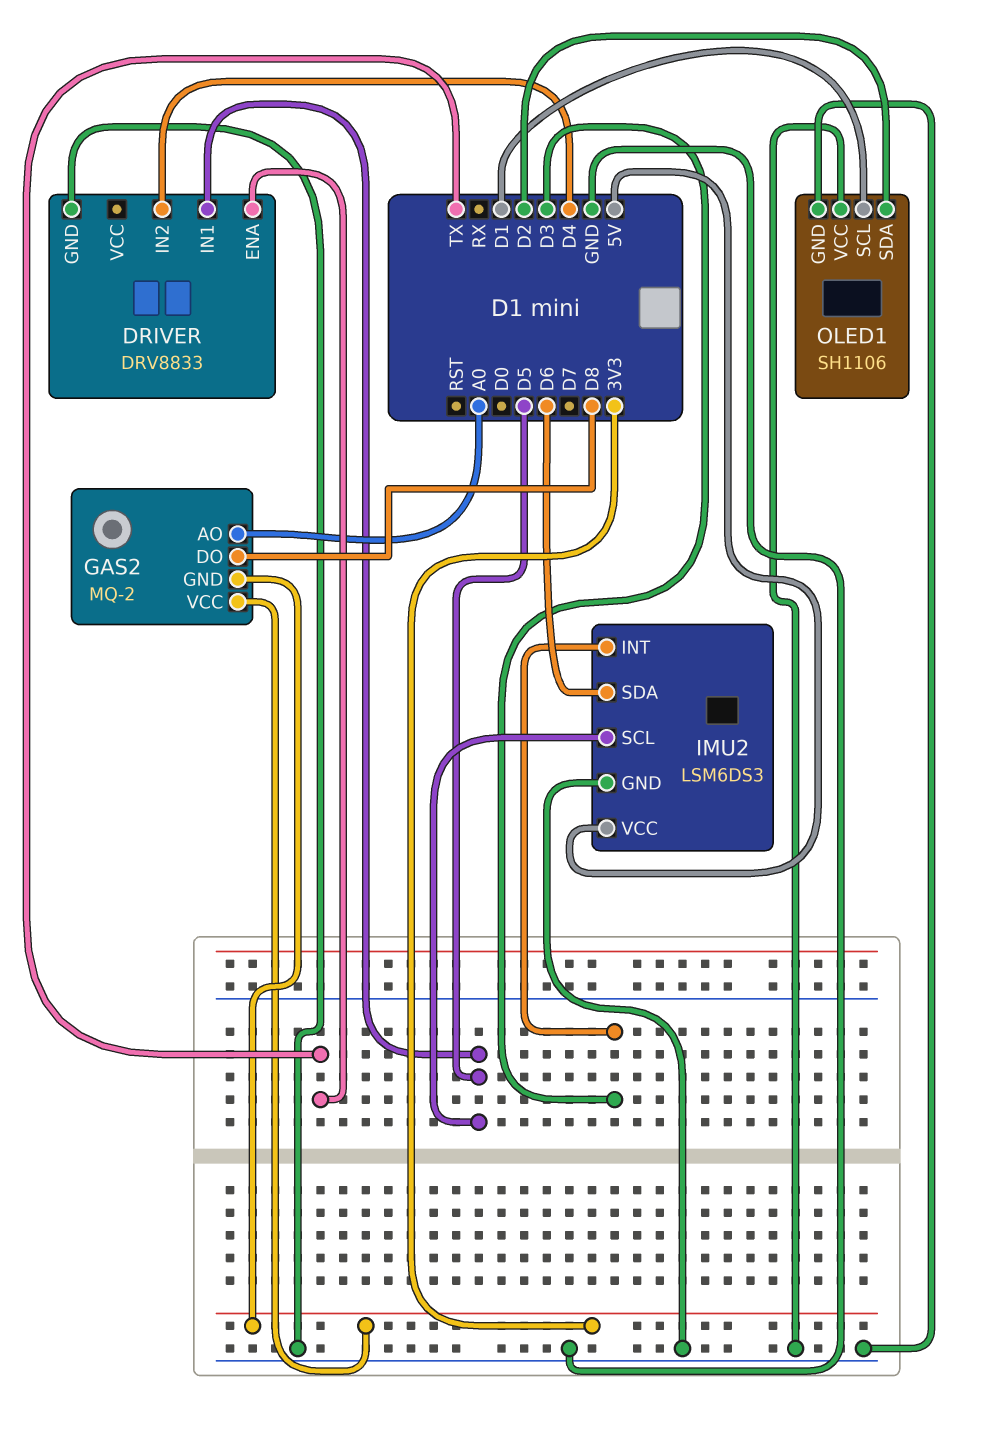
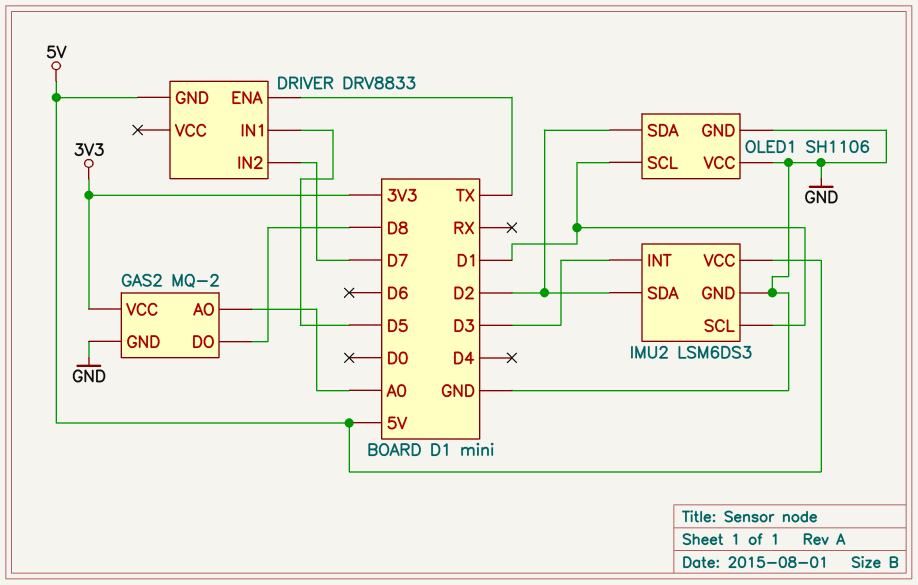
DRIVER pin GND: GND -> 5V
DRIVER pin IN2: D4 -> D7
GAS2 pin GND: 3V3 -> GND
IMU2 pin SCL: D5 -> D1
IMU2 pin SDA: D6 -> D2

